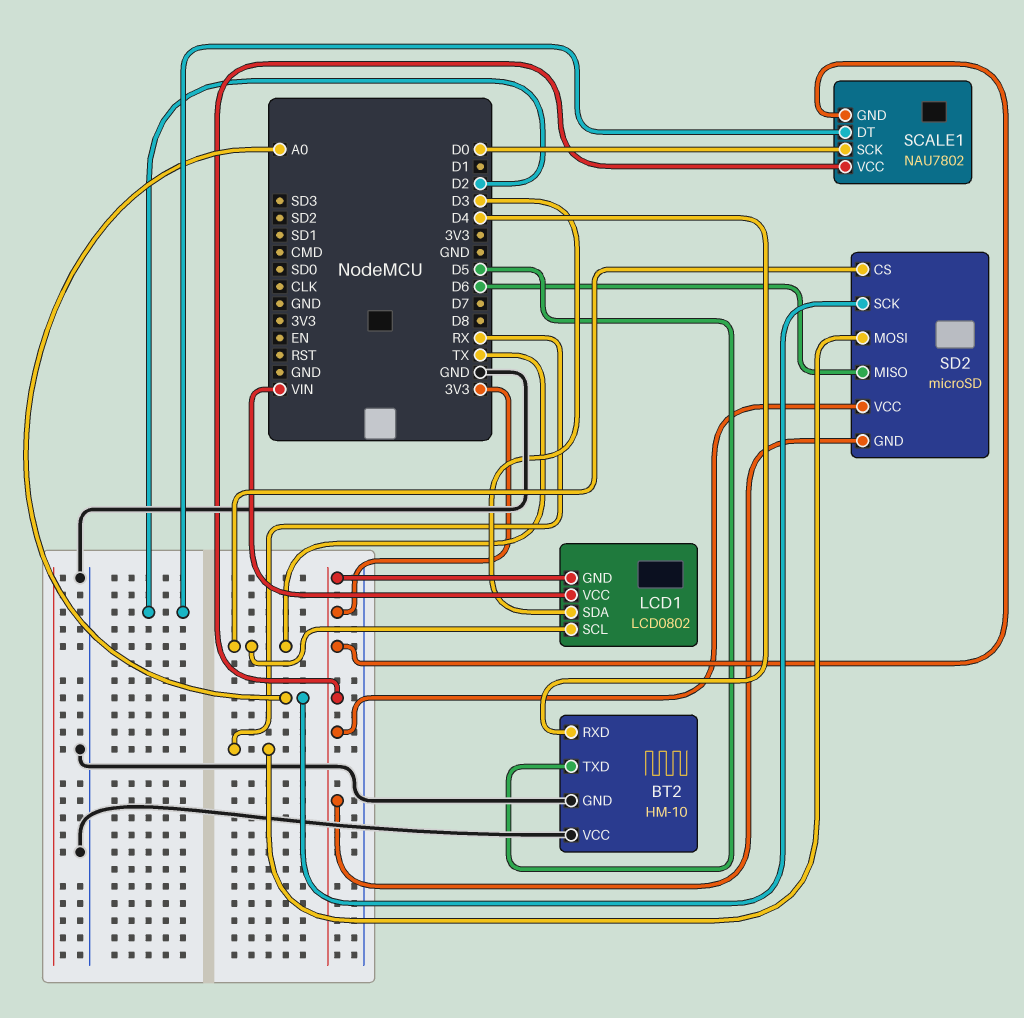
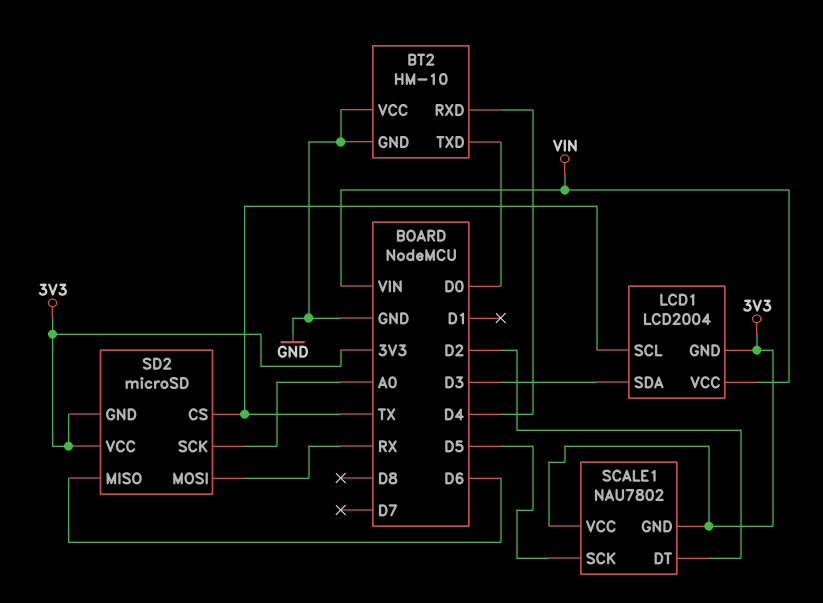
BT2 pin TXD: D5 -> D0
LCD1: LCD0802 -> LCD2004
SCALE1 pin SCK: D0 -> D5

